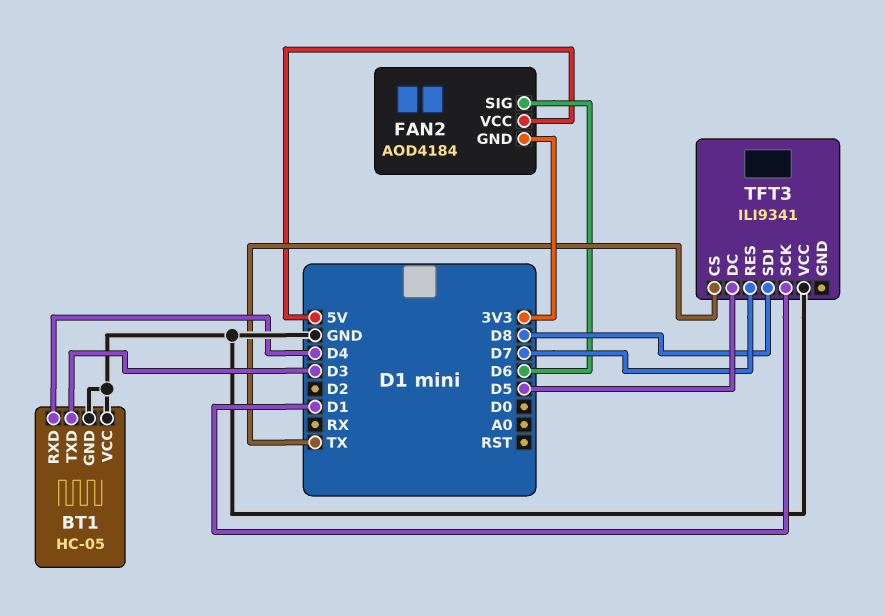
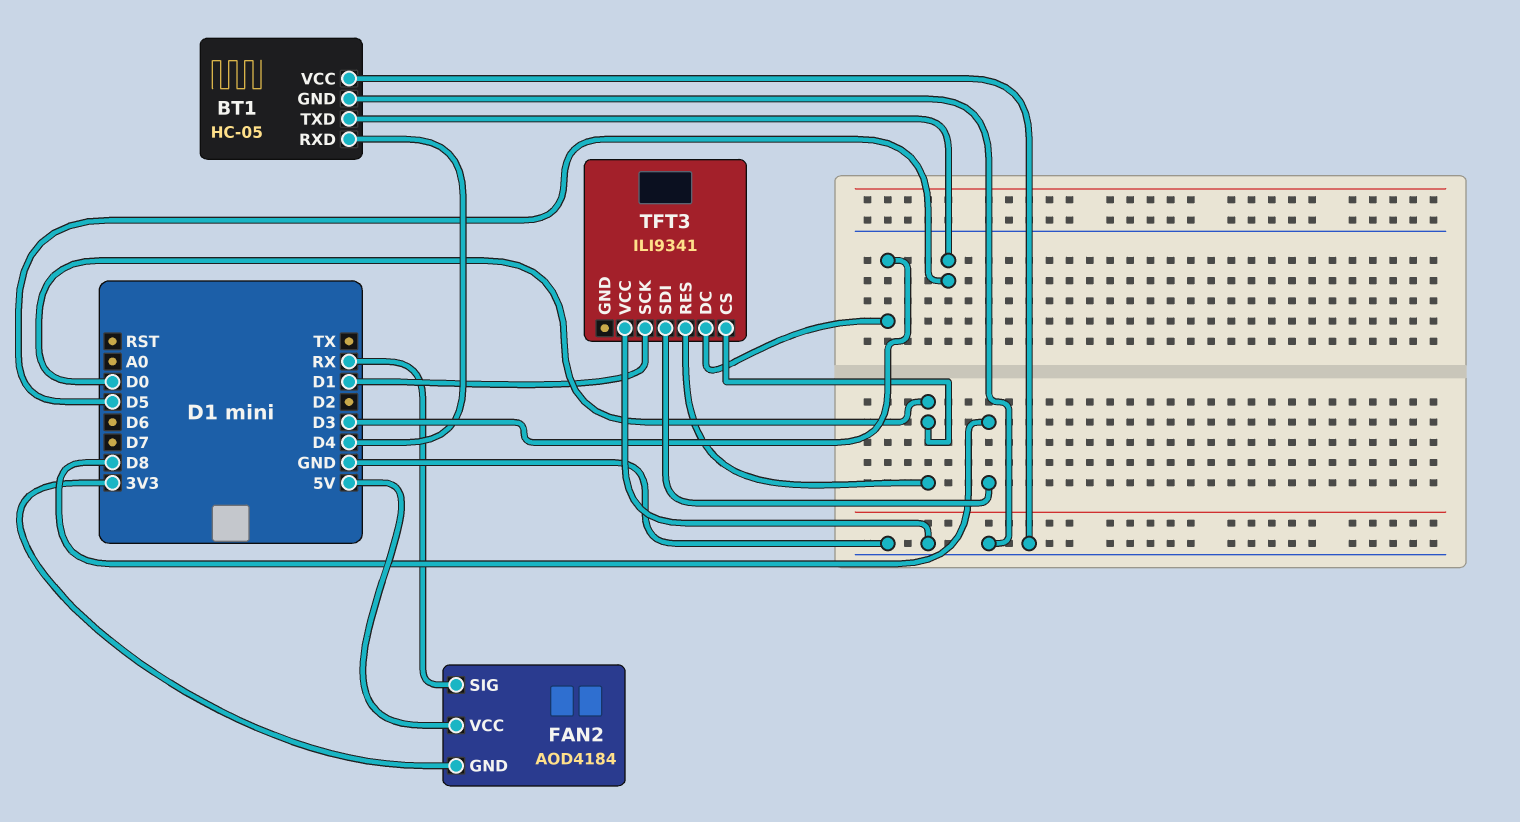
BT1 pin TXD: D3 -> D5
FAN2 pin SIG: D6 -> RX
TFT3 pin CS: TX -> D0
TFT3 pin DC: D5 -> D3
TFT3 pin RES: D7 -> D0

